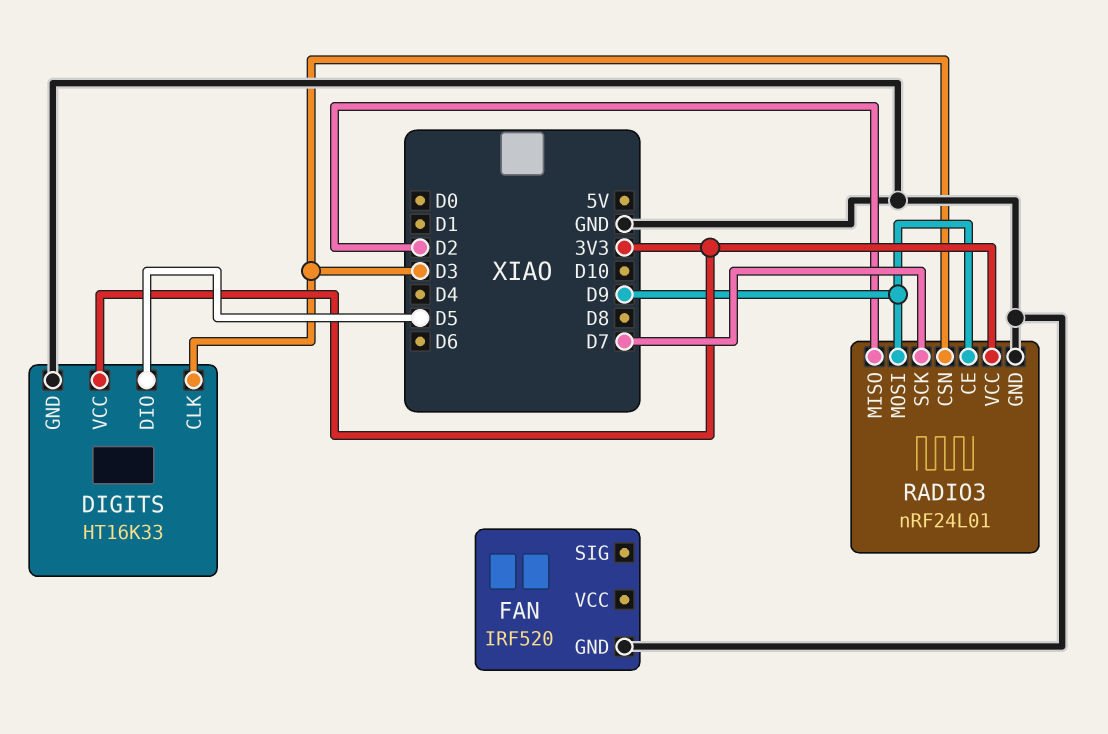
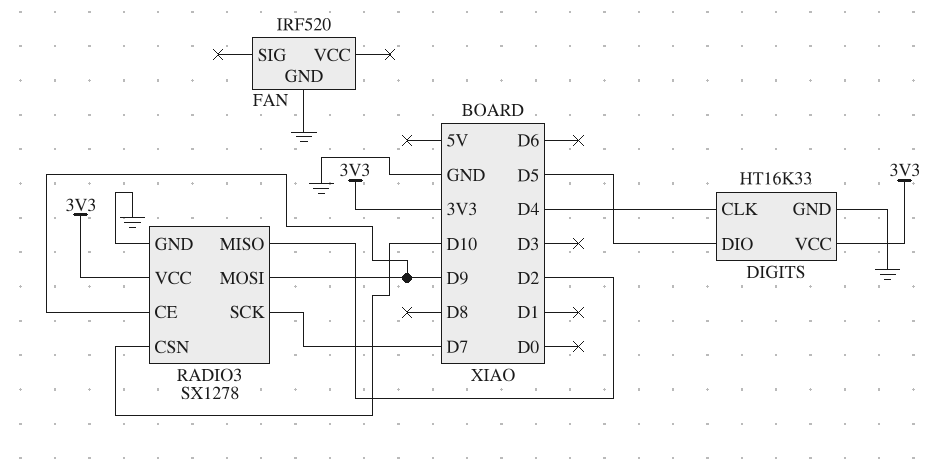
DIGITS pin CLK: D3 -> D4
RADIO3: nRF24L01 -> SX1278
RADIO3 pin CSN: D3 -> D10

